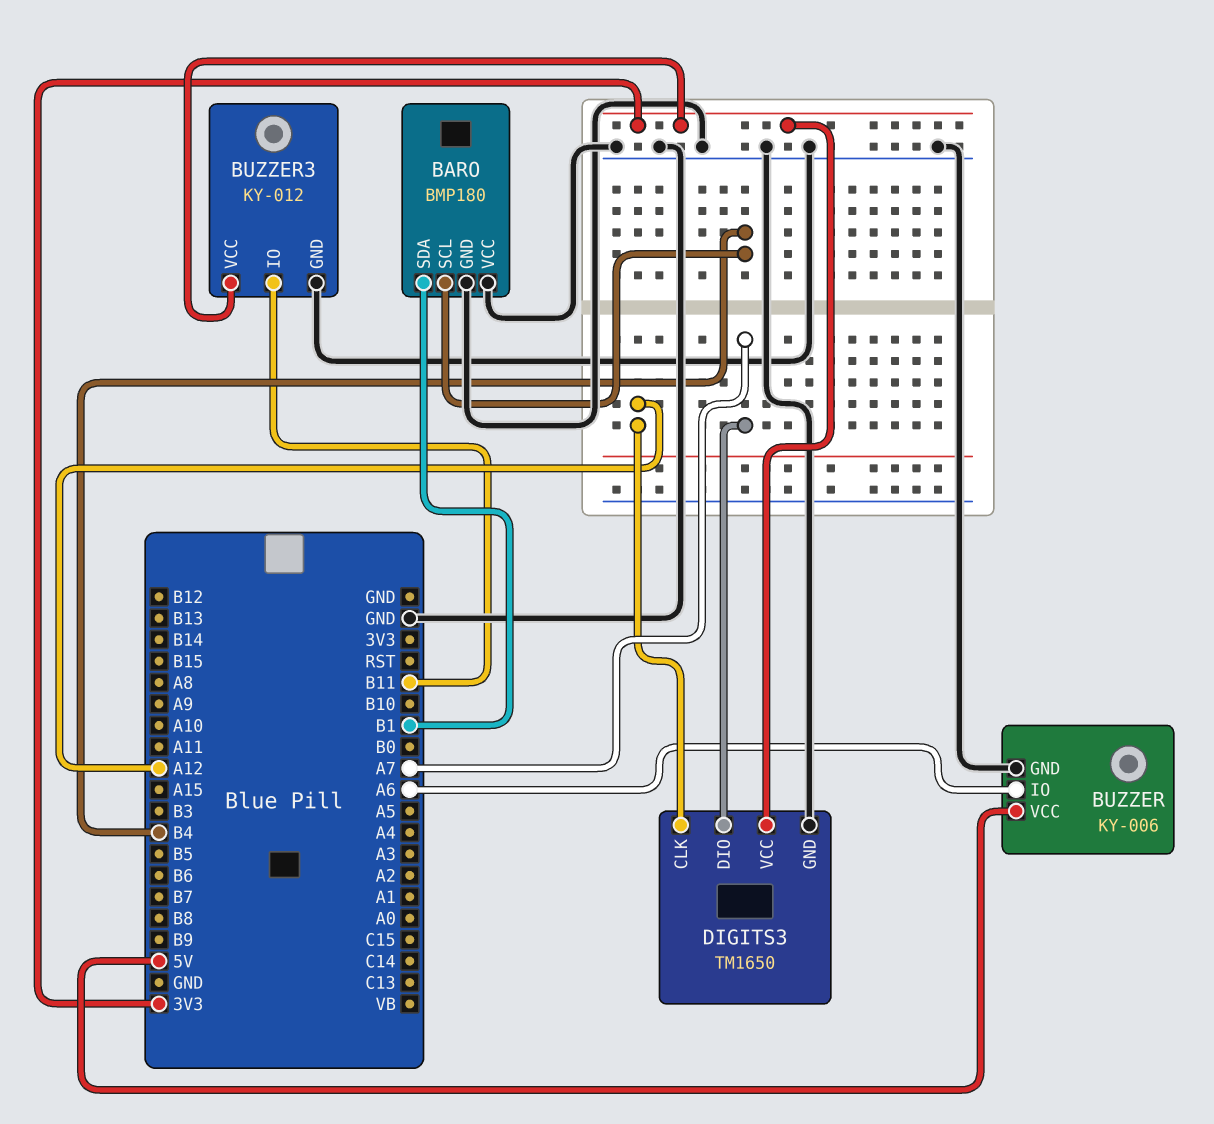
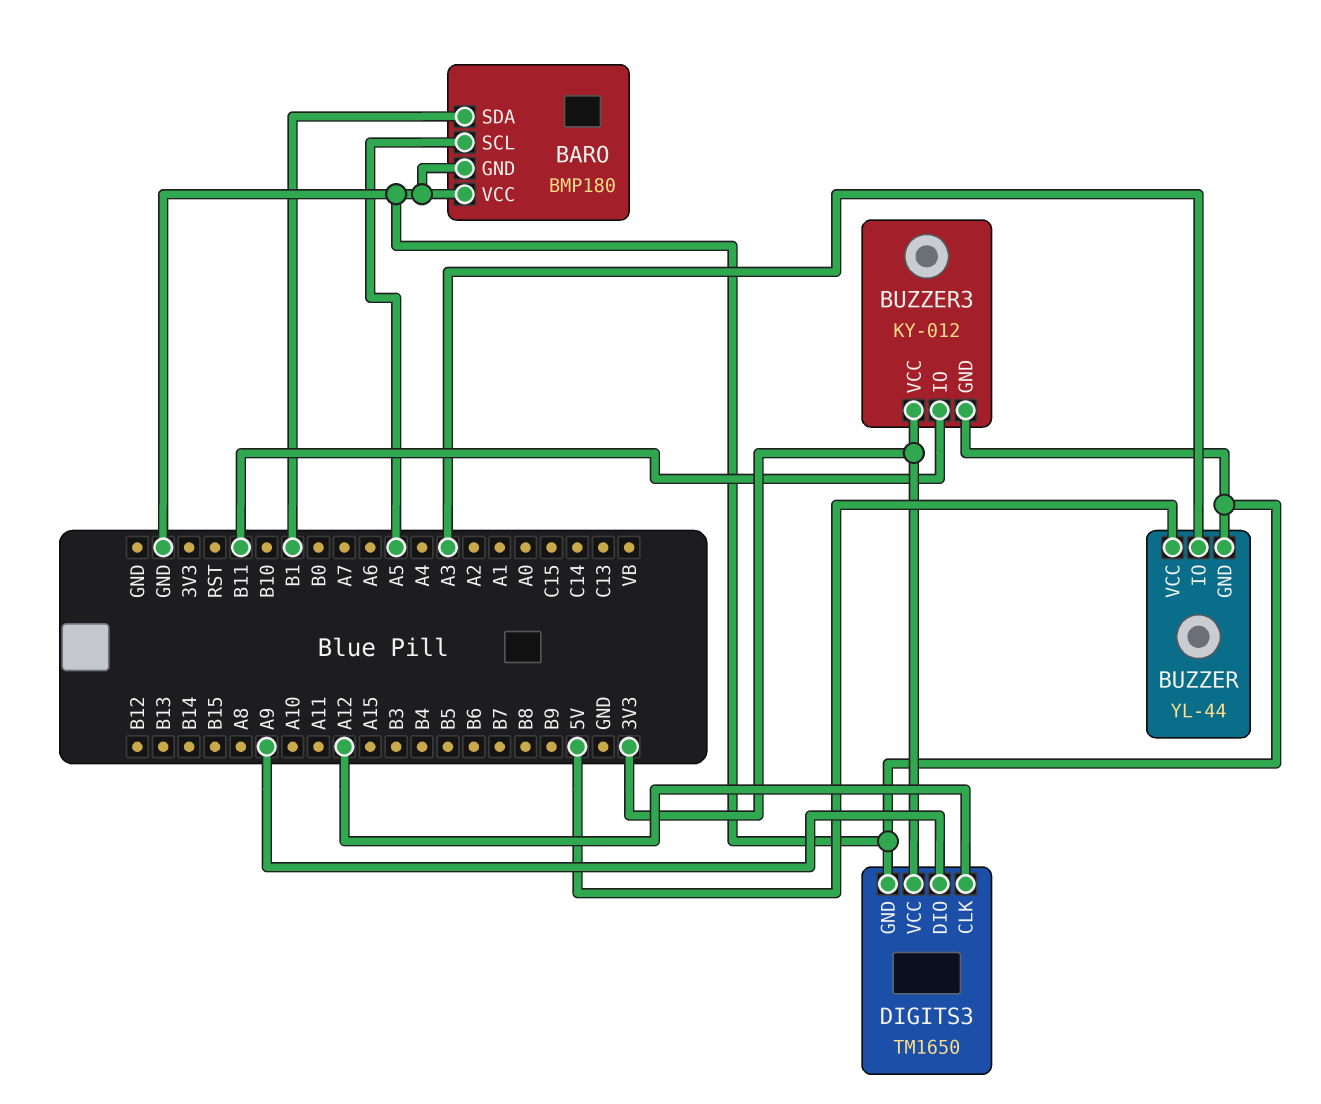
BARO pin SCL: B4 -> A5
BUZZER: KY-006 -> YL-44
BUZZER pin IO: A6 -> A3
DIGITS3 pin DIO: A7 -> A9

